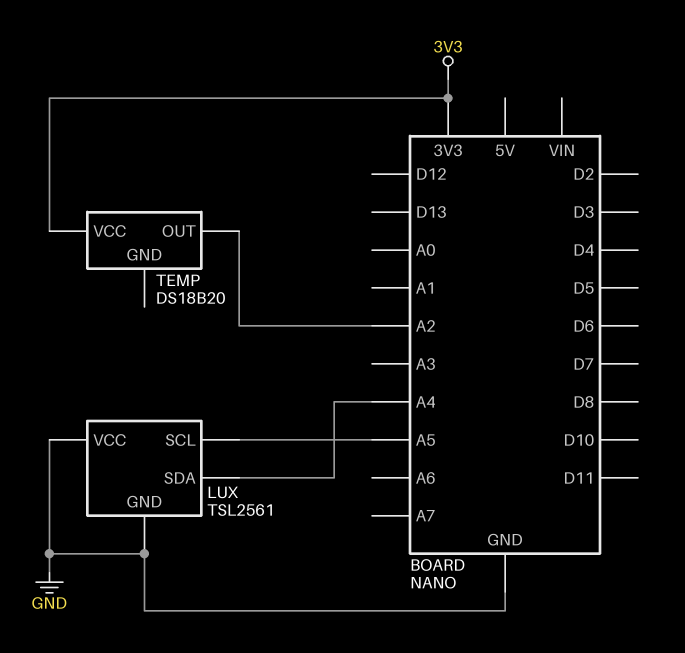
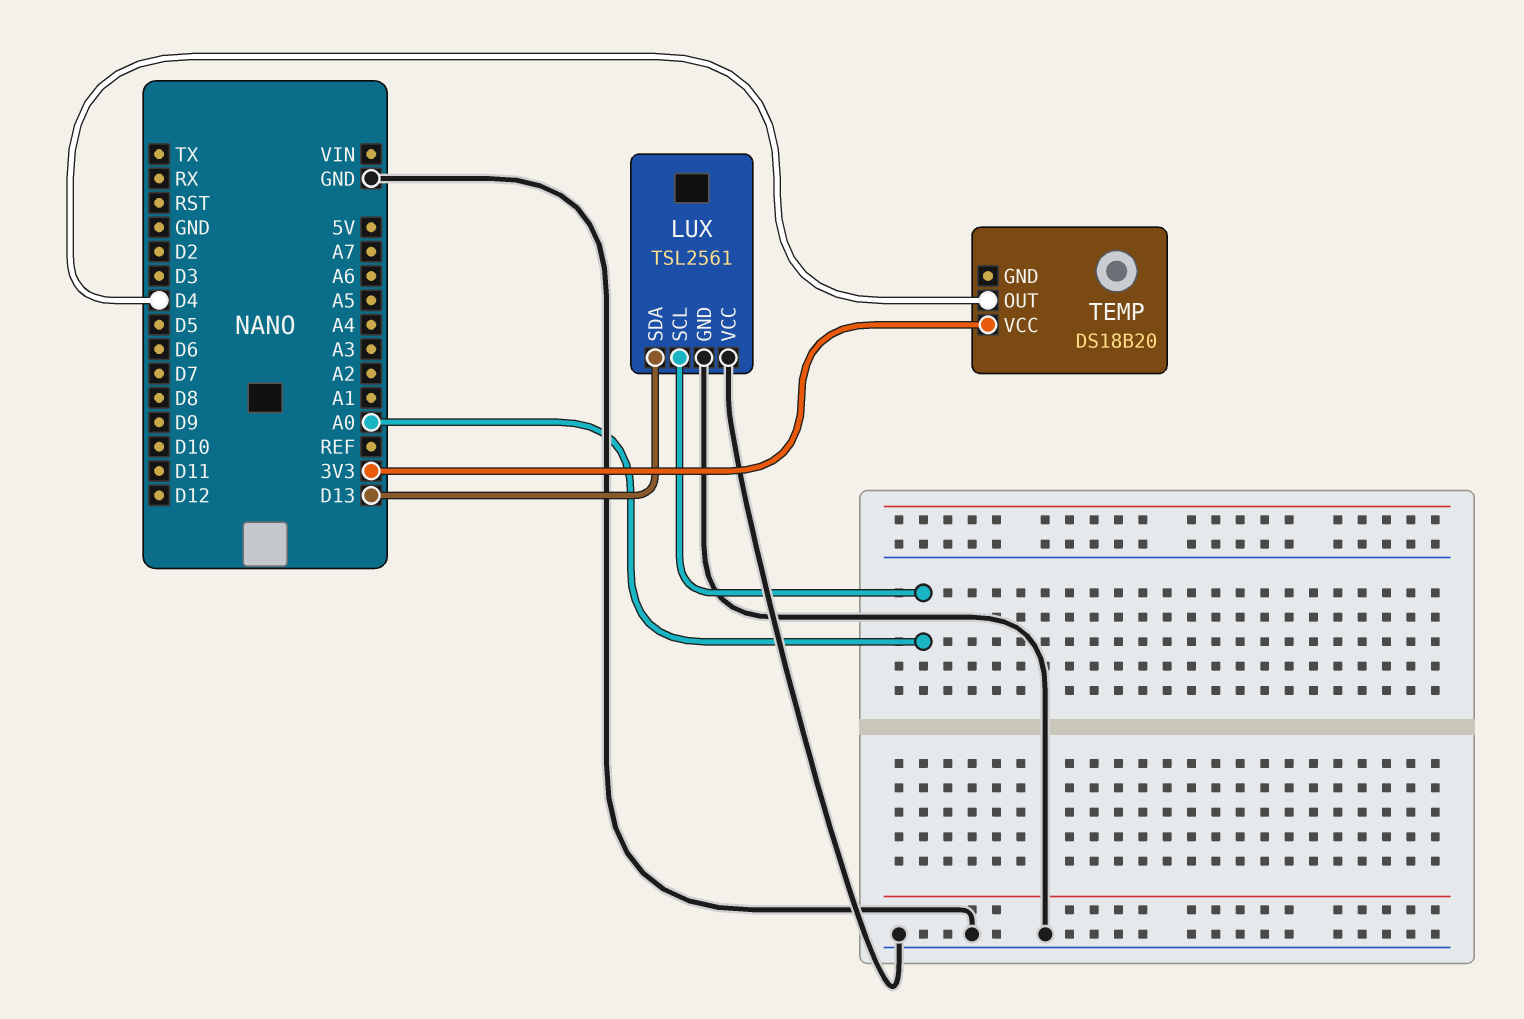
LUX pin SCL: A5 -> A0
LUX pin SDA: A4 -> D13
TEMP pin OUT: A2 -> D4

